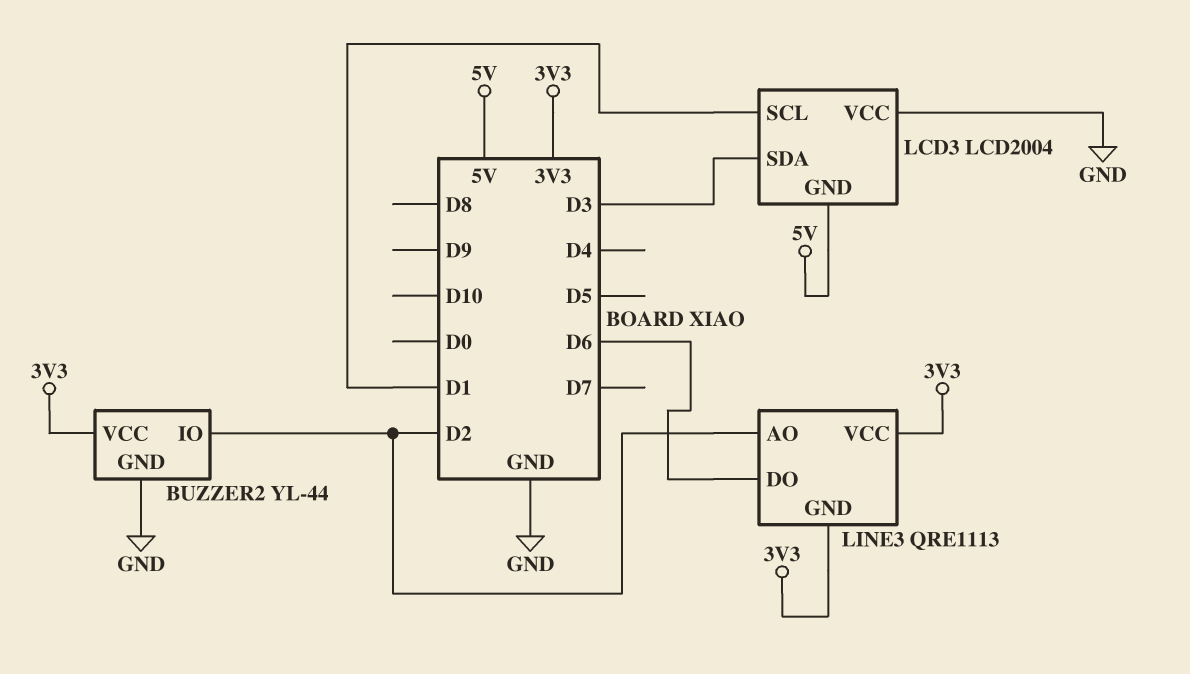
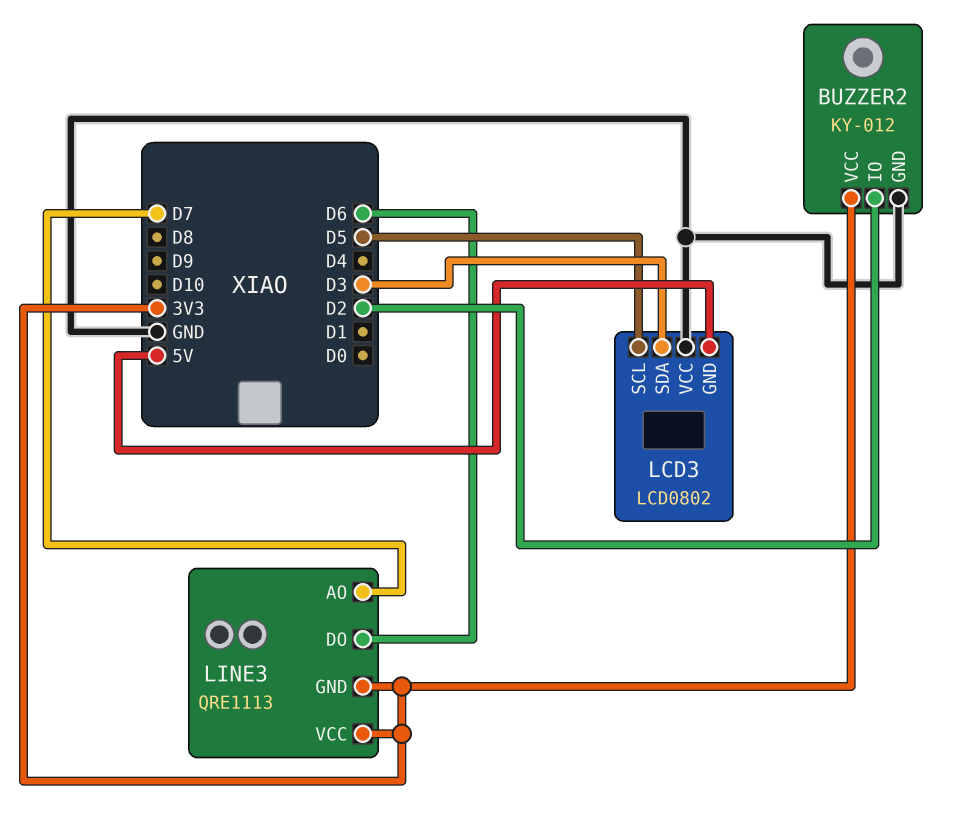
BUZZER2: YL-44 -> KY-012
LCD3: LCD2004 -> LCD0802
LCD3 pin SCL: D1 -> D5
LINE3 pin AO: D2 -> D7

